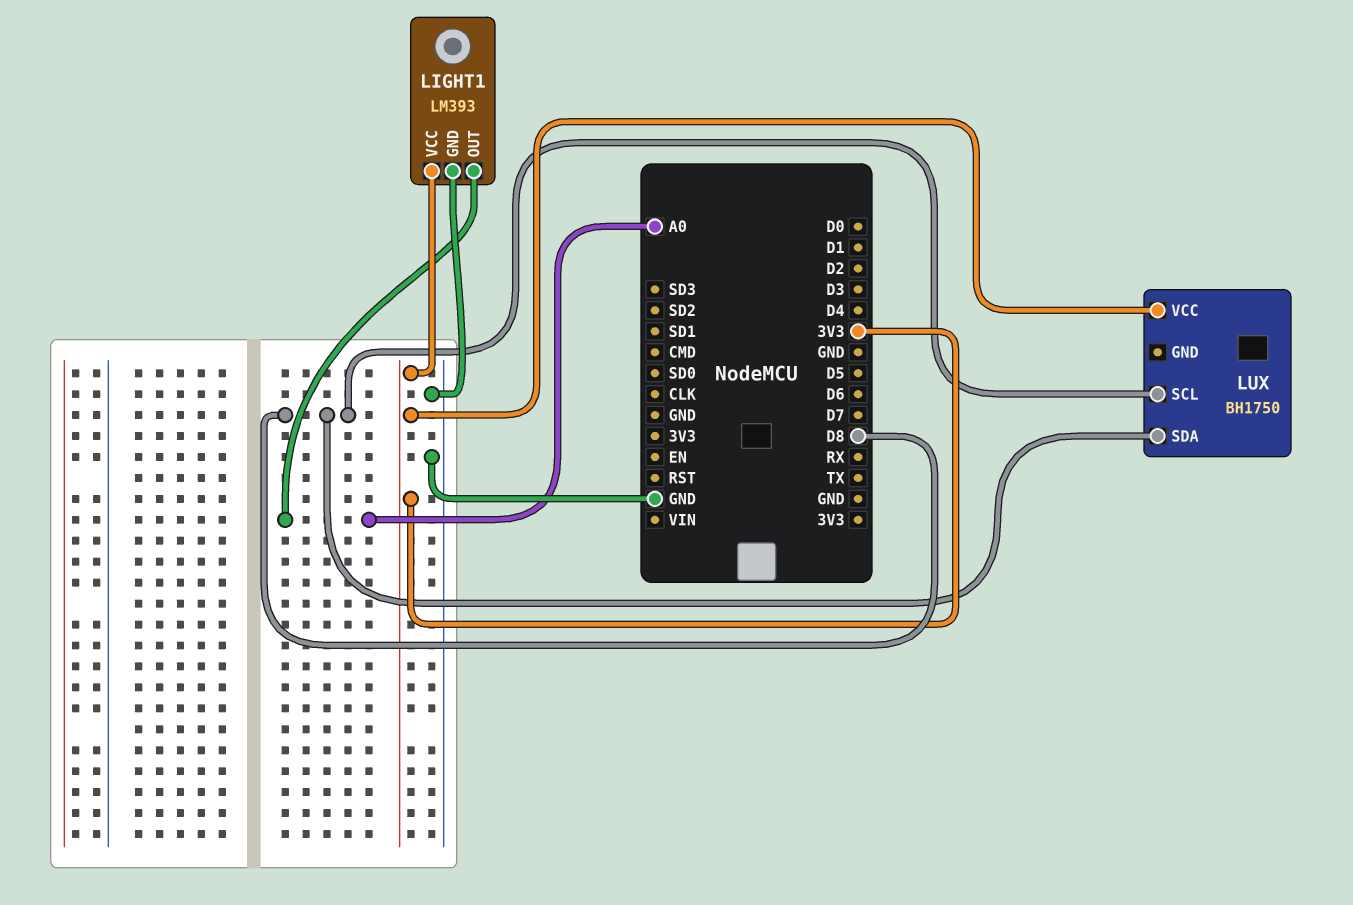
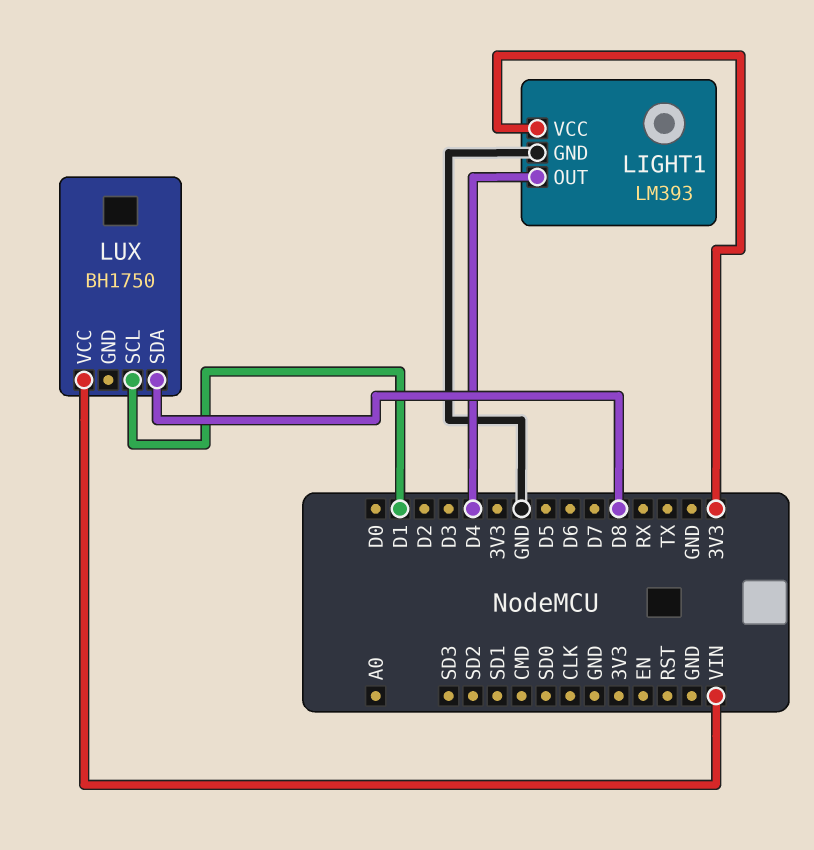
LIGHT1 pin OUT: A0 -> D4
LUX pin SCL: D8 -> D1
LUX pin VCC: 3V3 -> VIN

